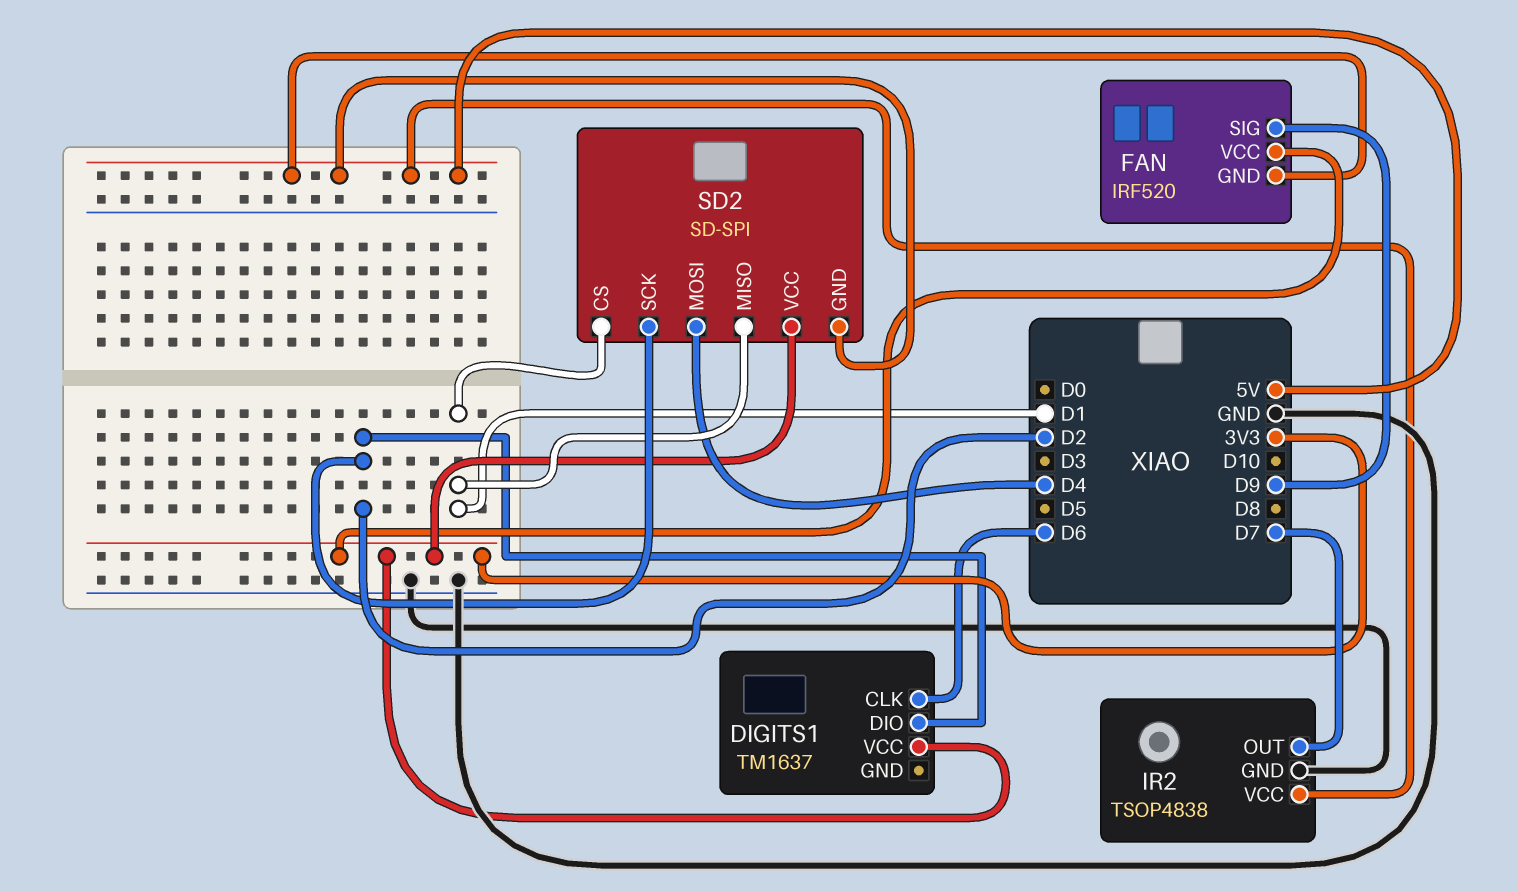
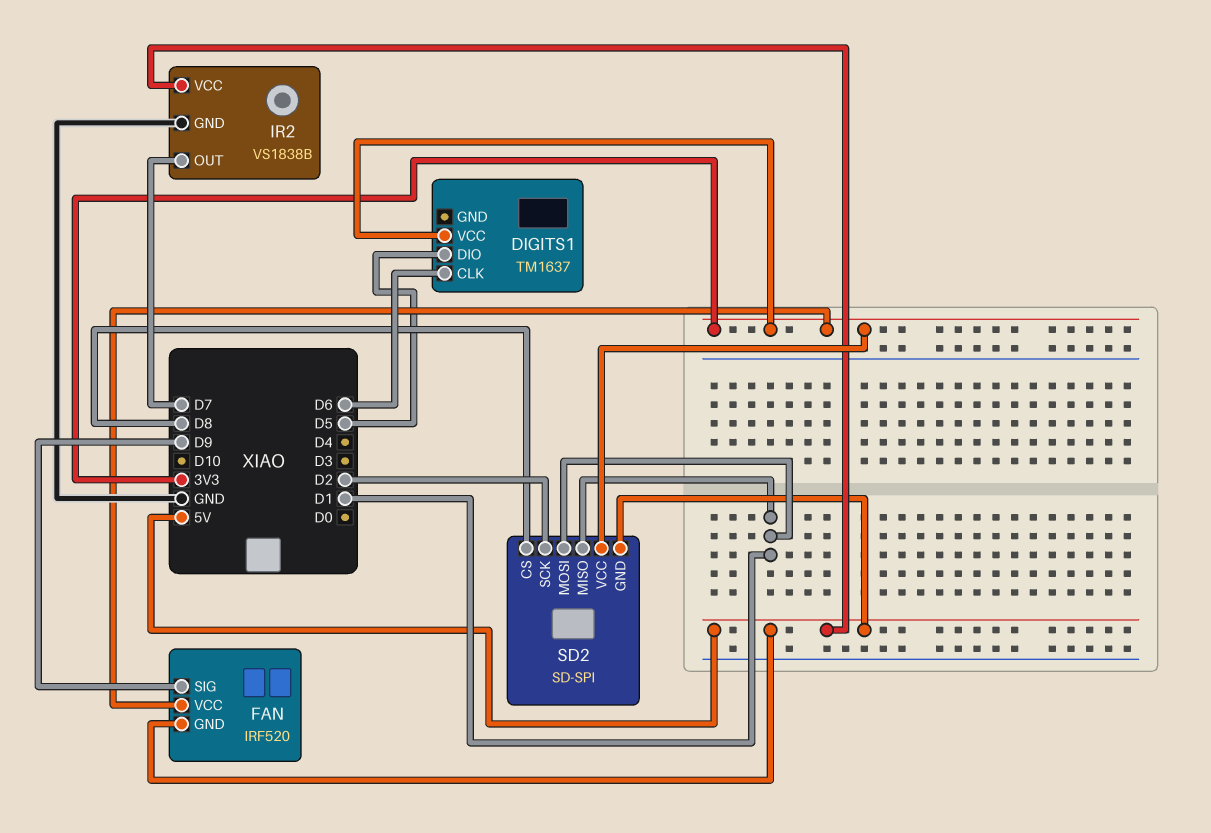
DIGITS1 pin DIO: D2 -> D5
IR2: TSOP4838 -> VS1838B
SD2 pin CS: D1 -> D8
SD2 pin MOSI: D4 -> D1

